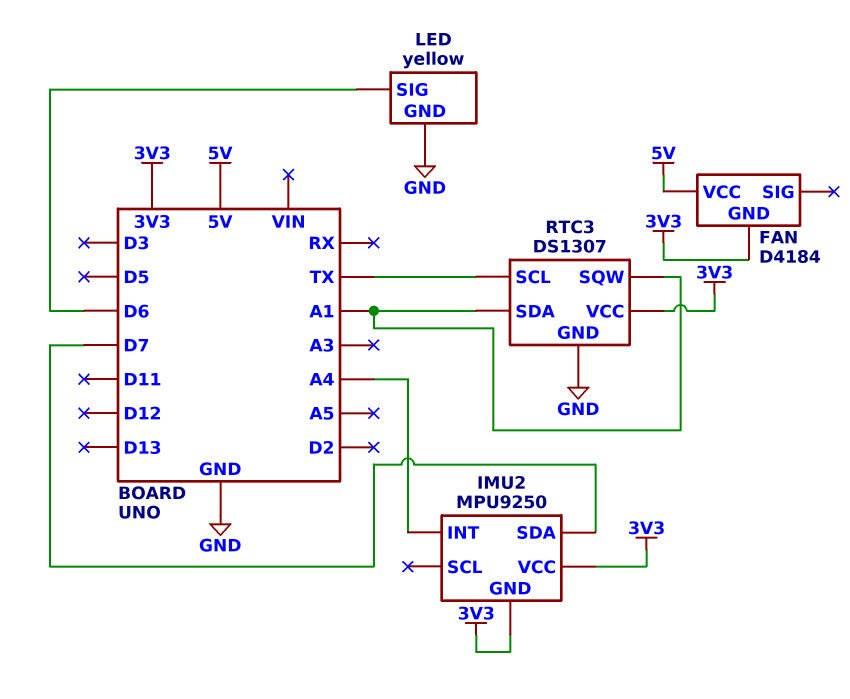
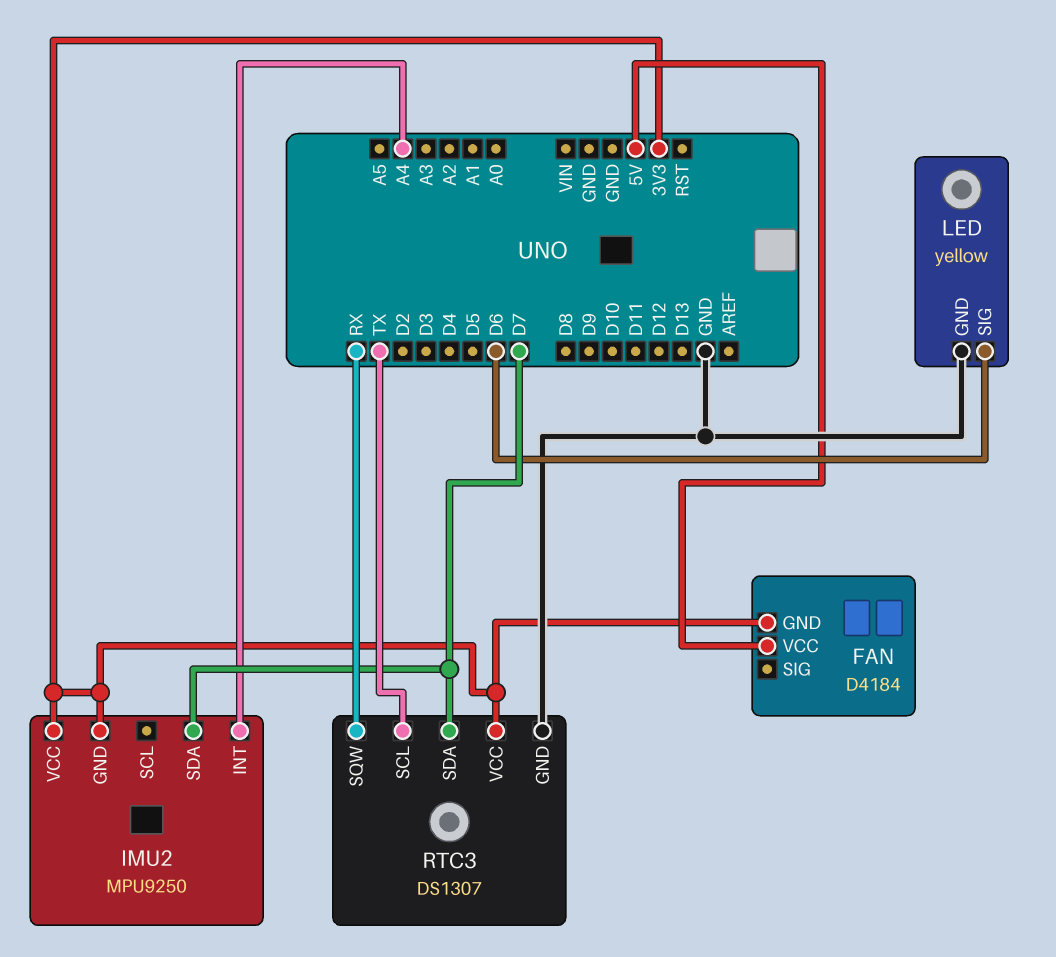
RTC3 pin SDA: A1 -> D7
RTC3 pin SQW: A1 -> RX

